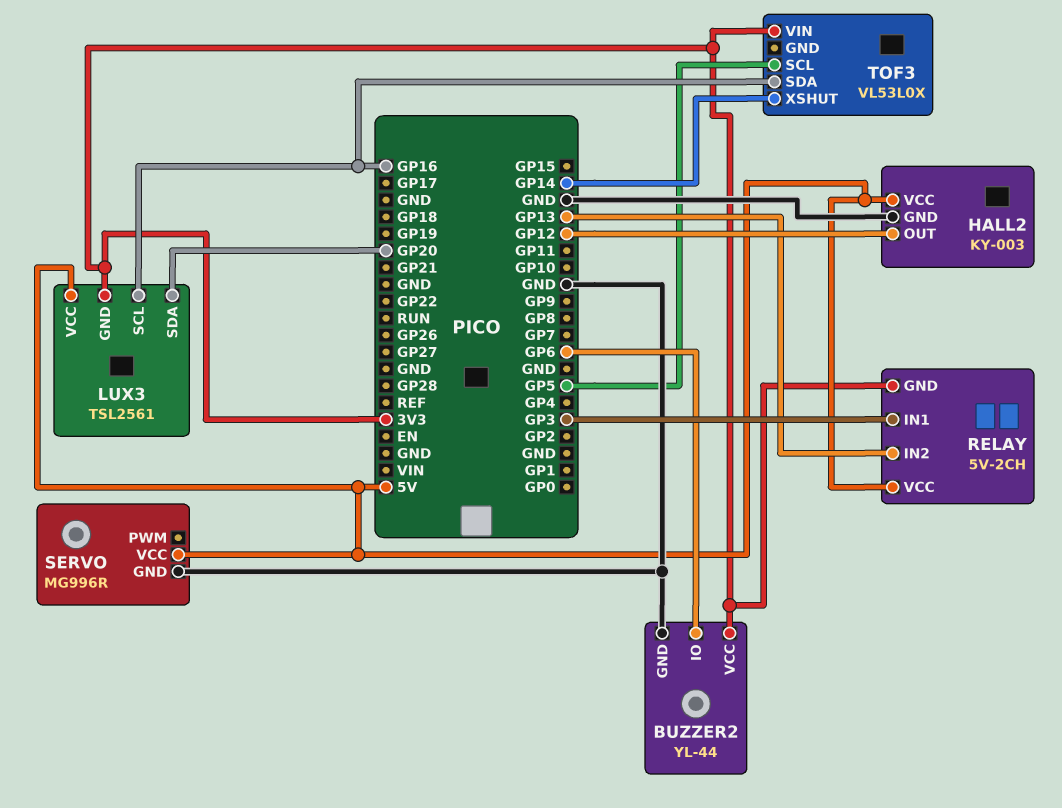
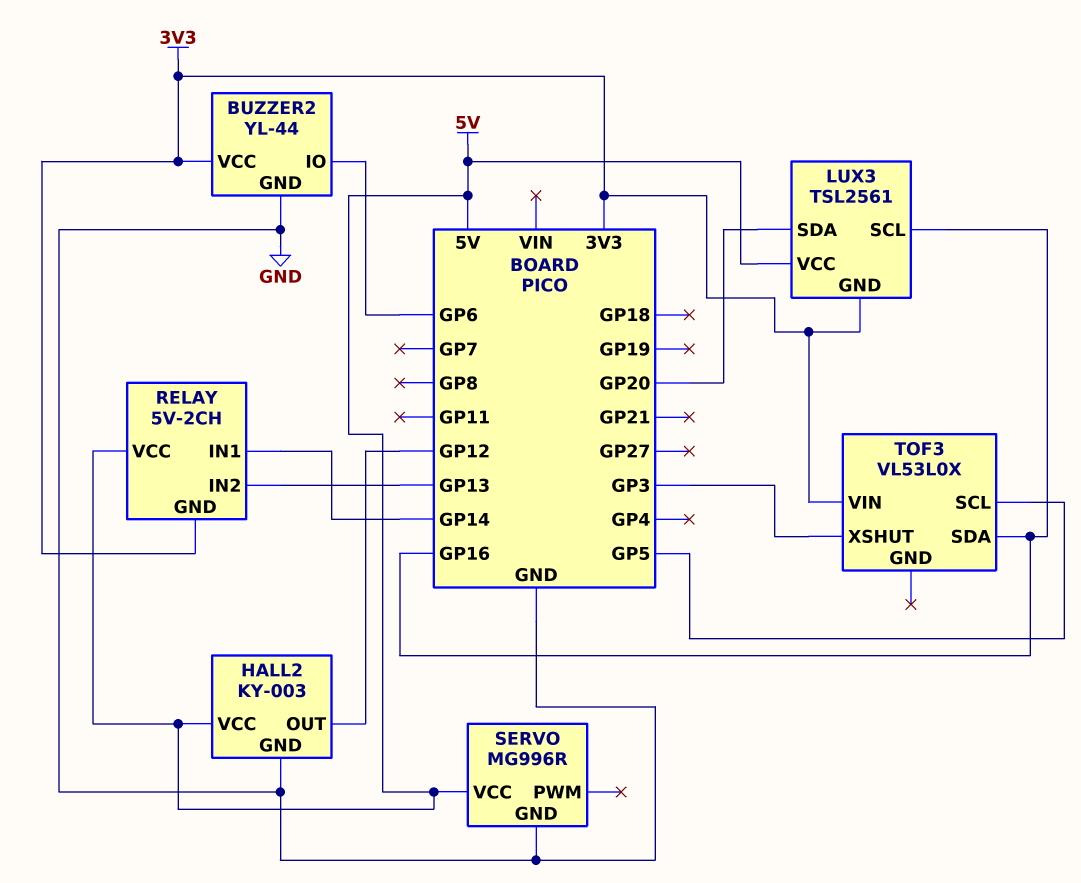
RELAY pin IN1: GP3 -> GP14
TOF3 pin XSHUT: GP14 -> GP3

